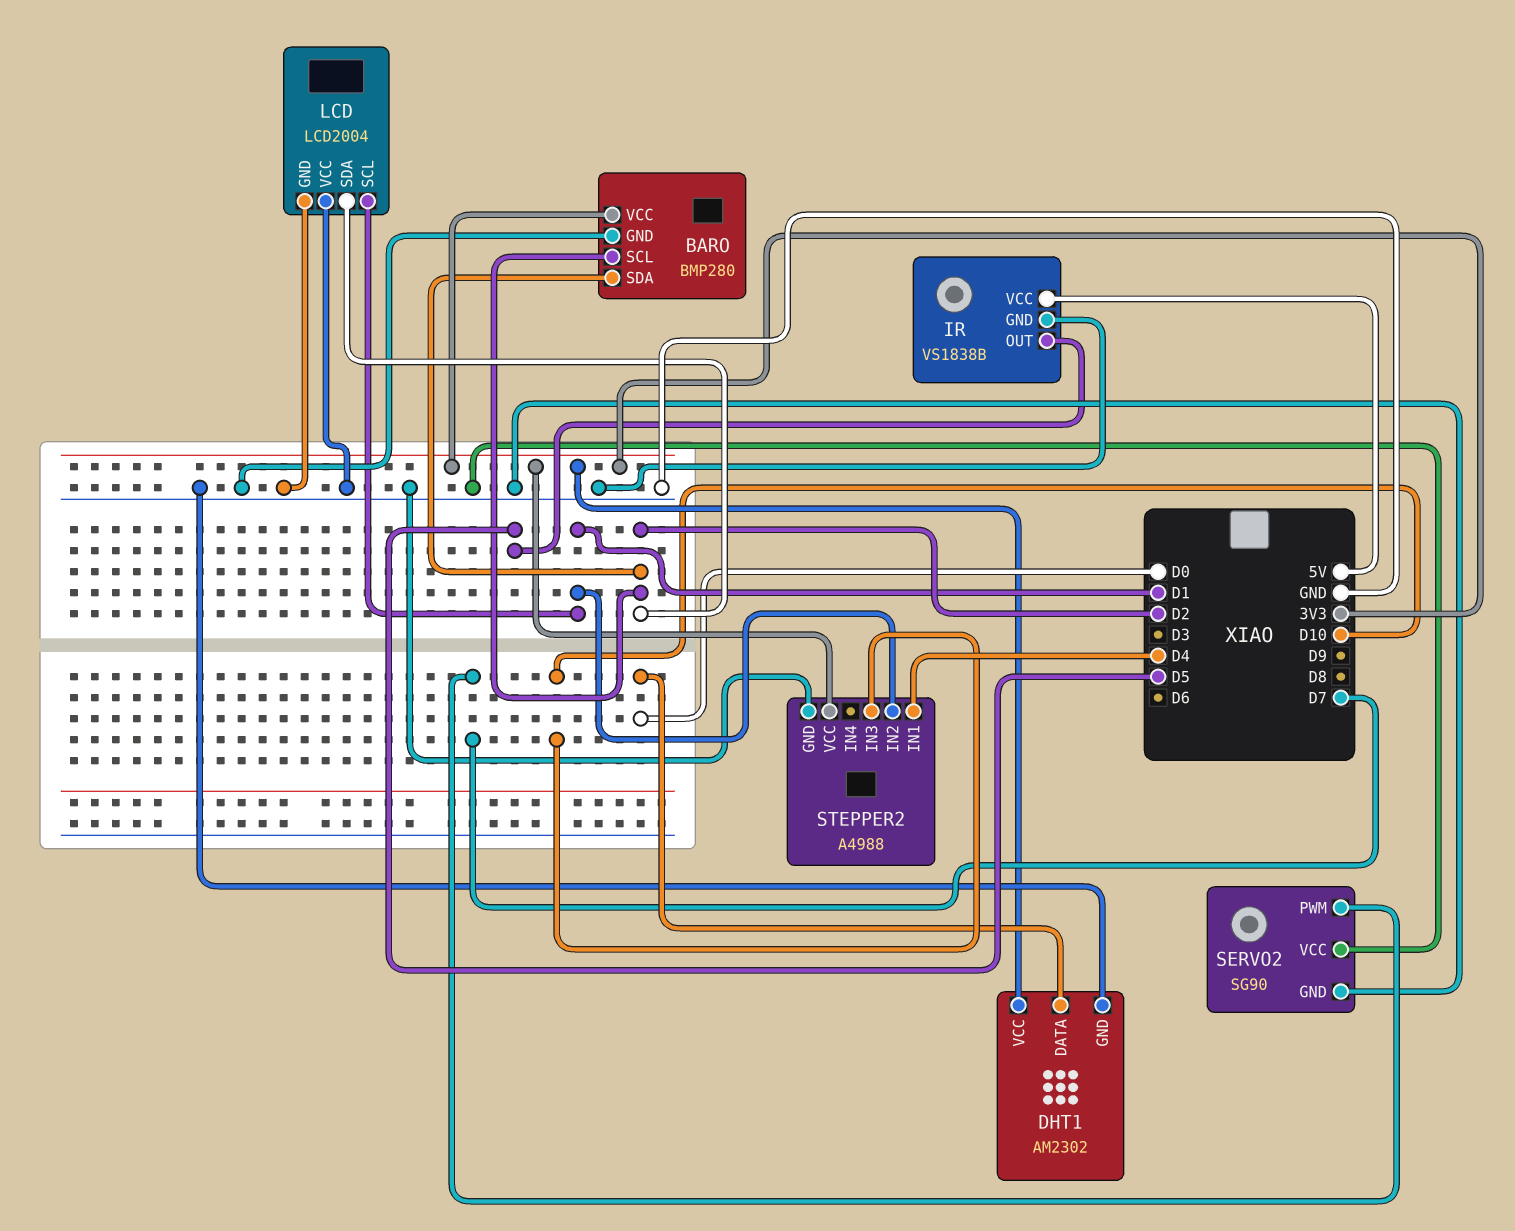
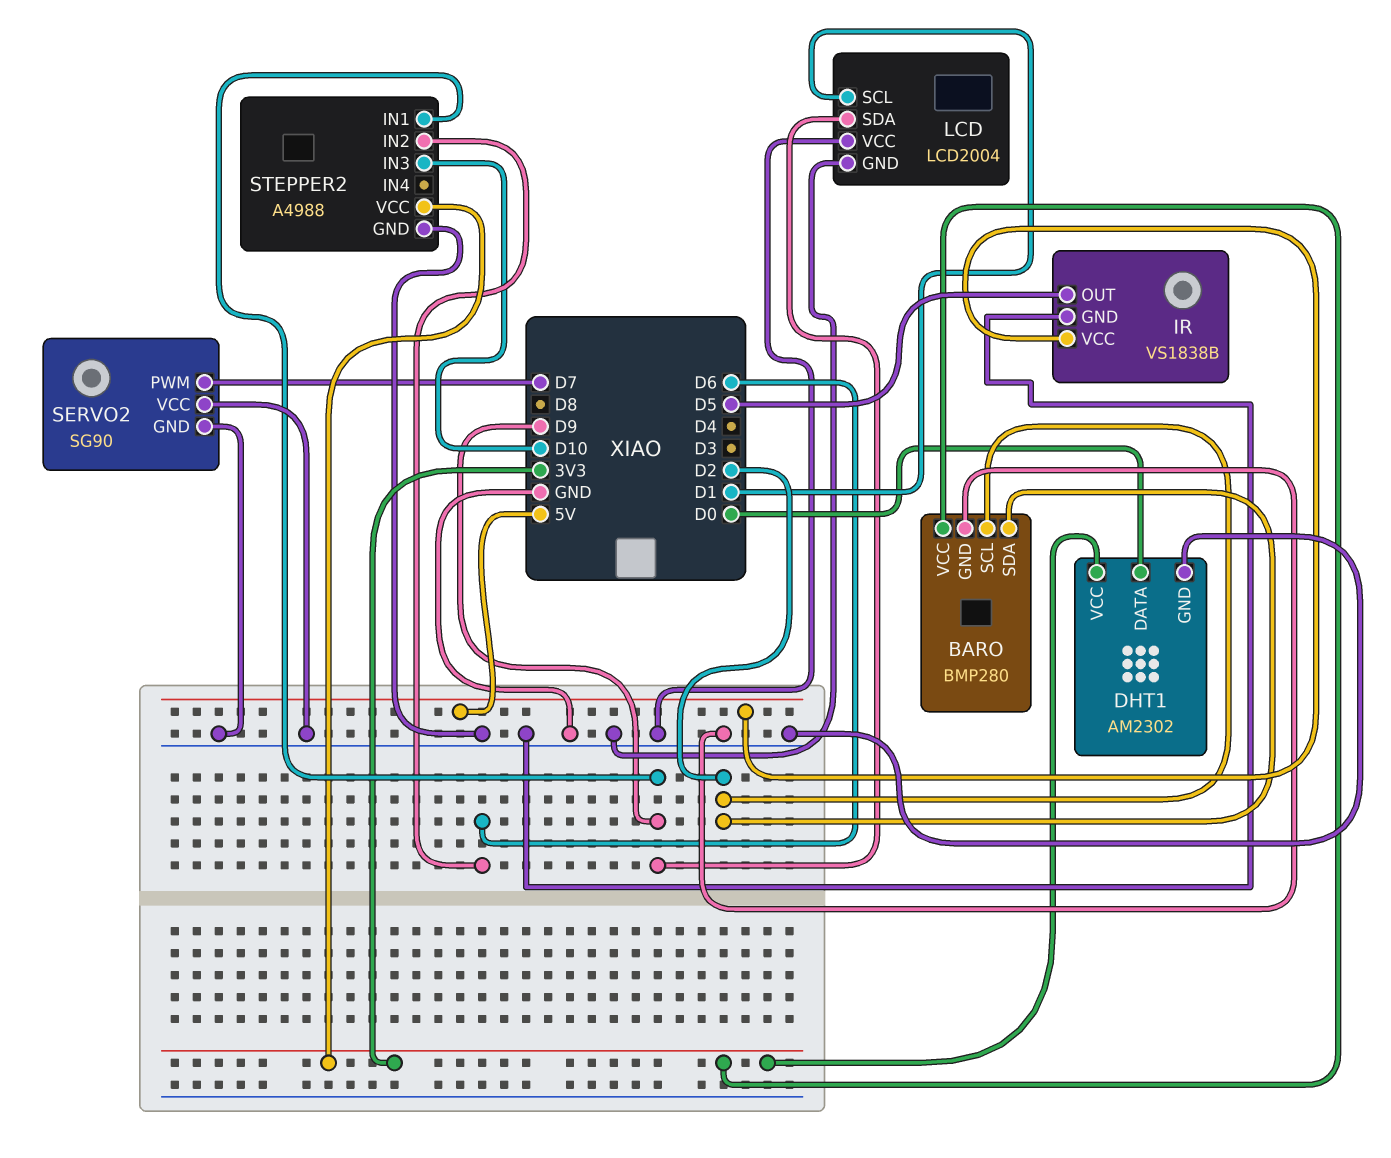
LCD pin SDA: D2 -> D9
STEPPER2 pin IN1: D4 -> D9
STEPPER2 pin IN2: D1 -> D6

